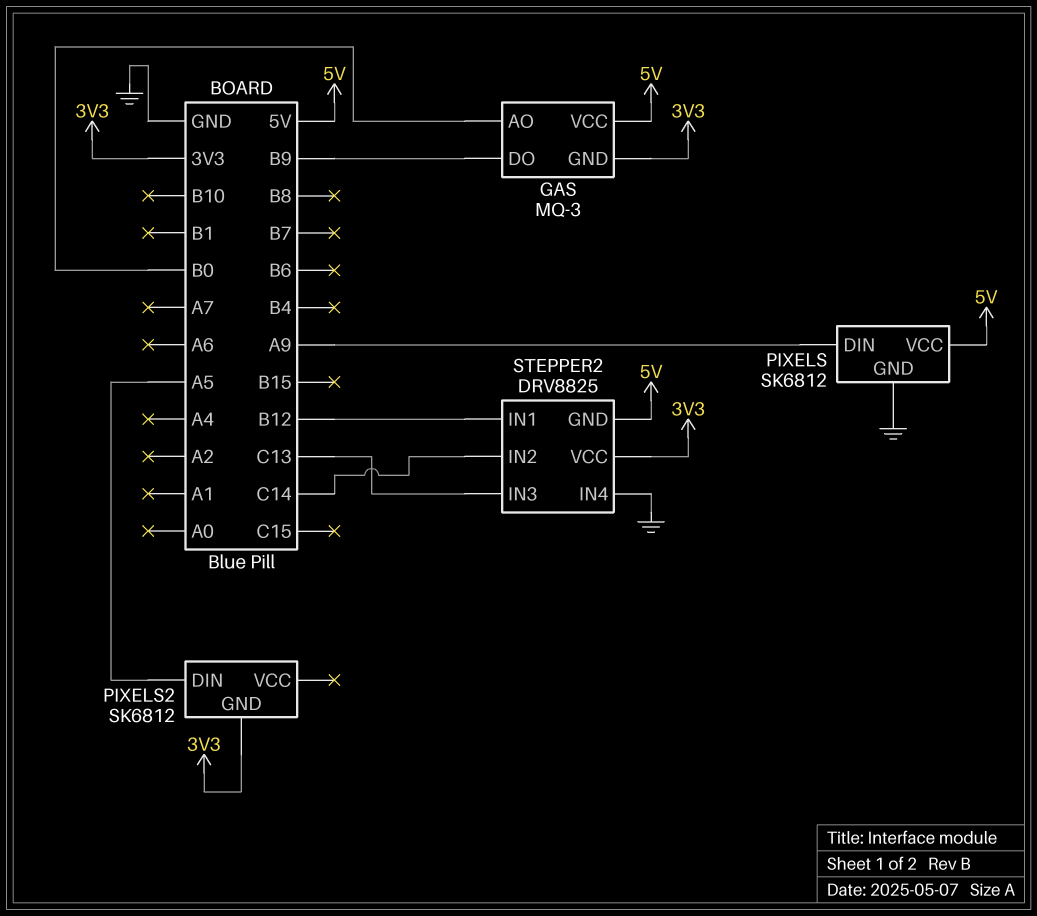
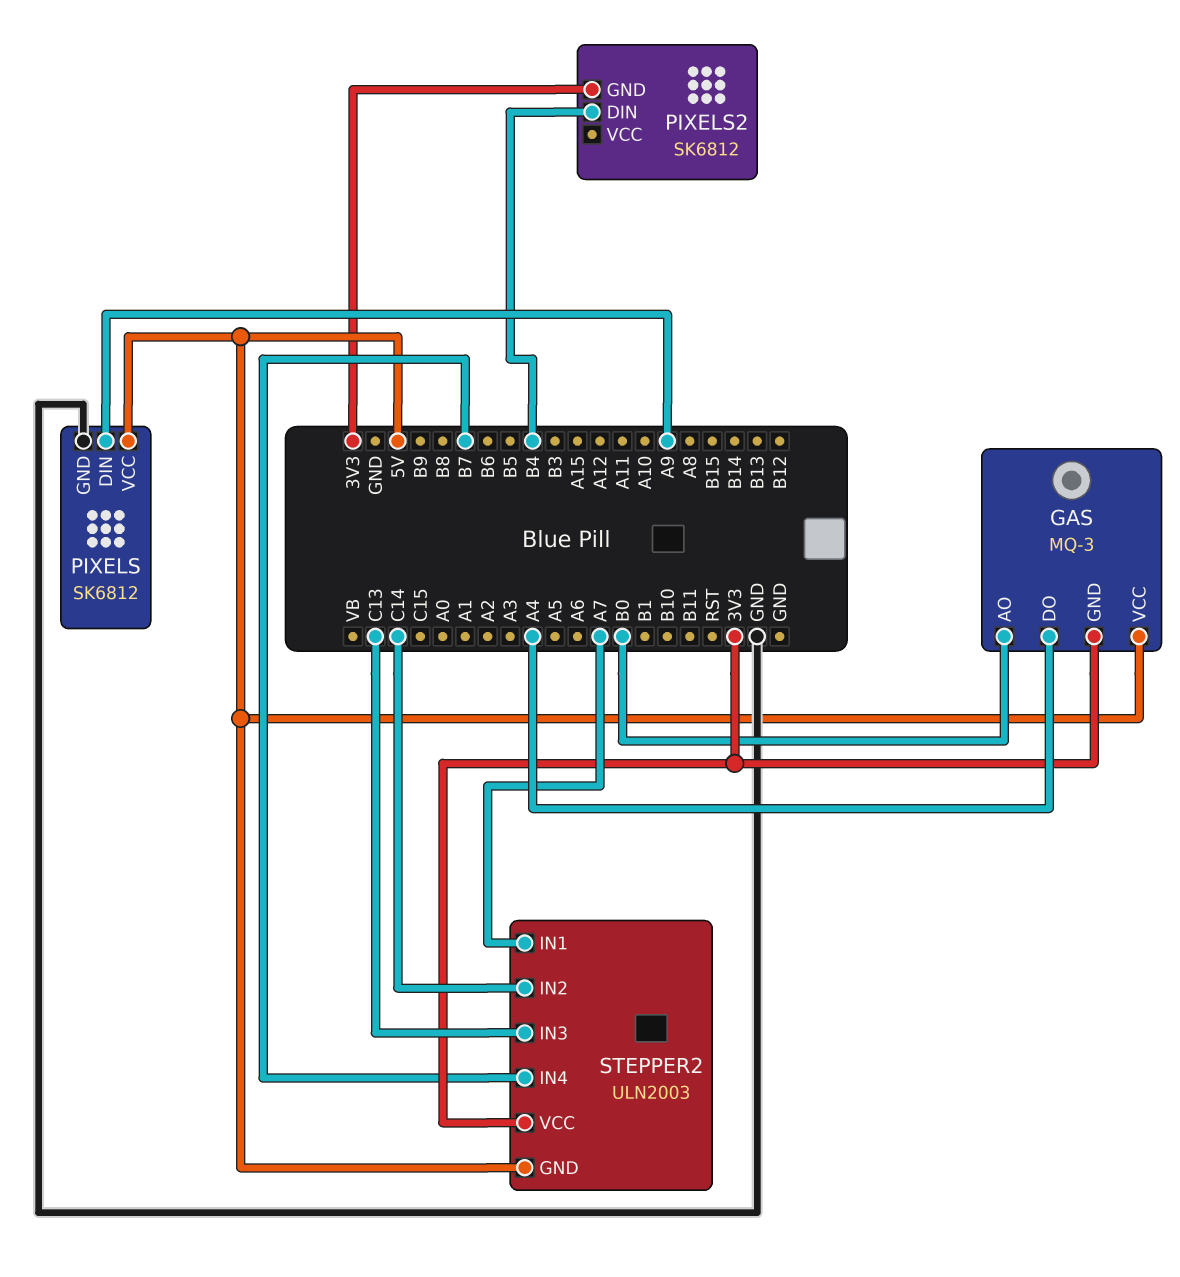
GAS pin DO: B9 -> A4
PIXELS2 pin DIN: A5 -> B4
STEPPER2: DRV8825 -> ULN2003
STEPPER2 pin IN1: B12 -> A7
STEPPER2 pin IN4: GND -> B7

